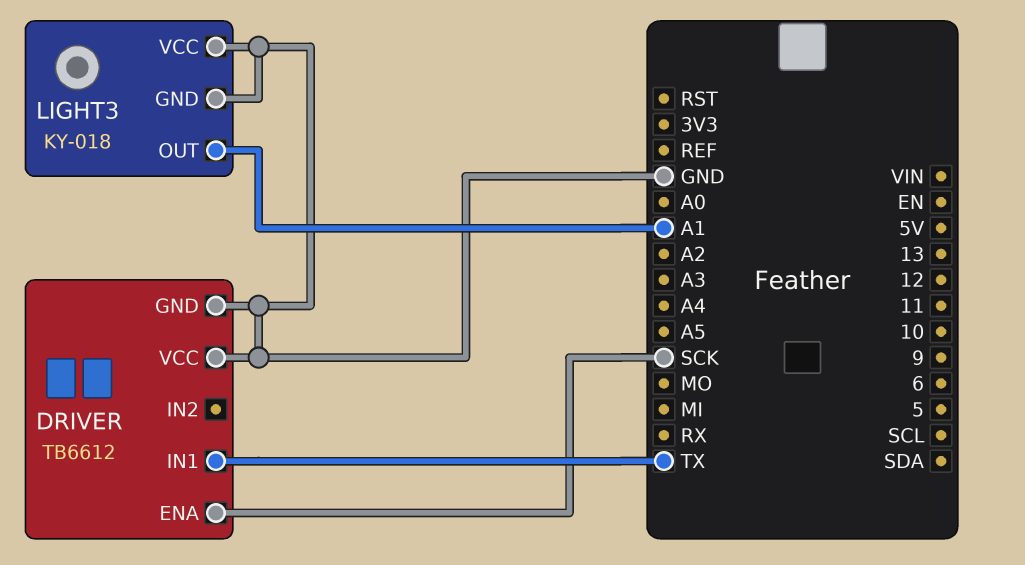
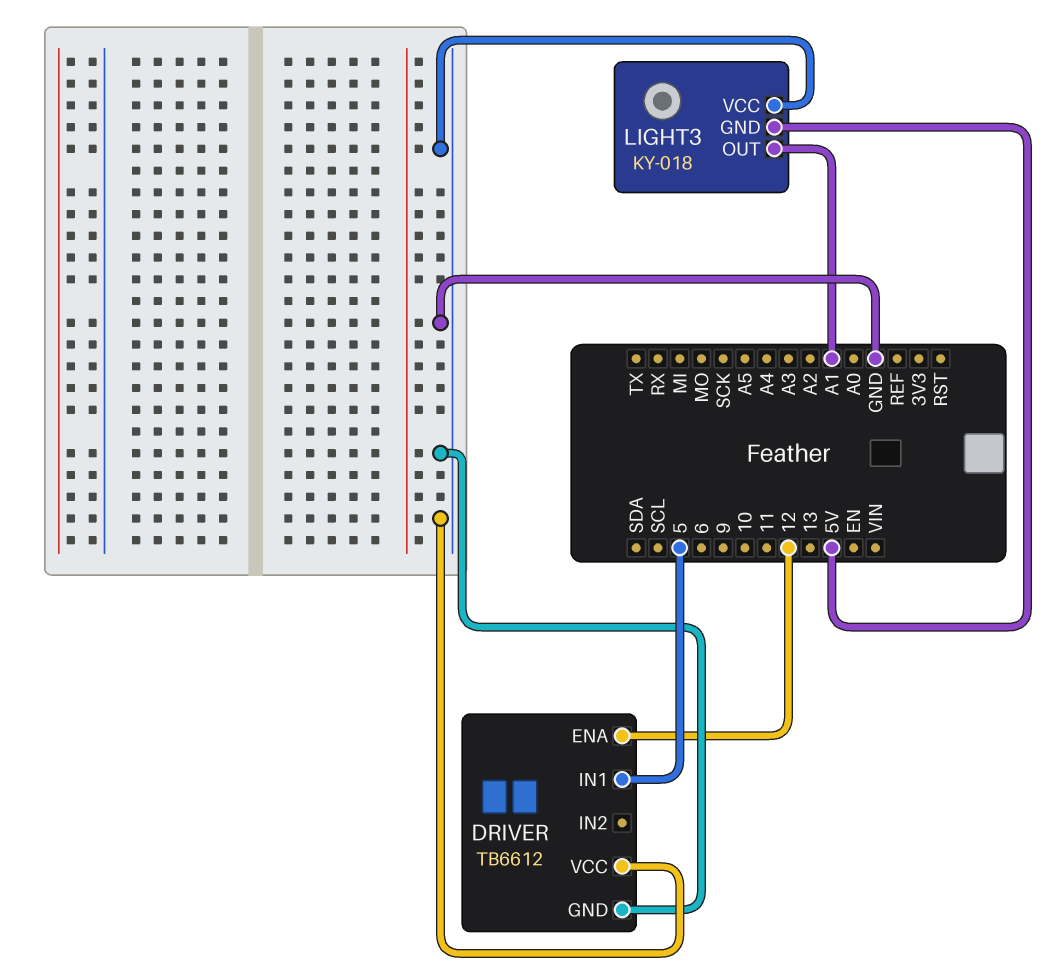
DRIVER pin ENA: SCK -> 12
DRIVER pin IN1: TX -> 5
LIGHT3 pin GND: GND -> 5V

